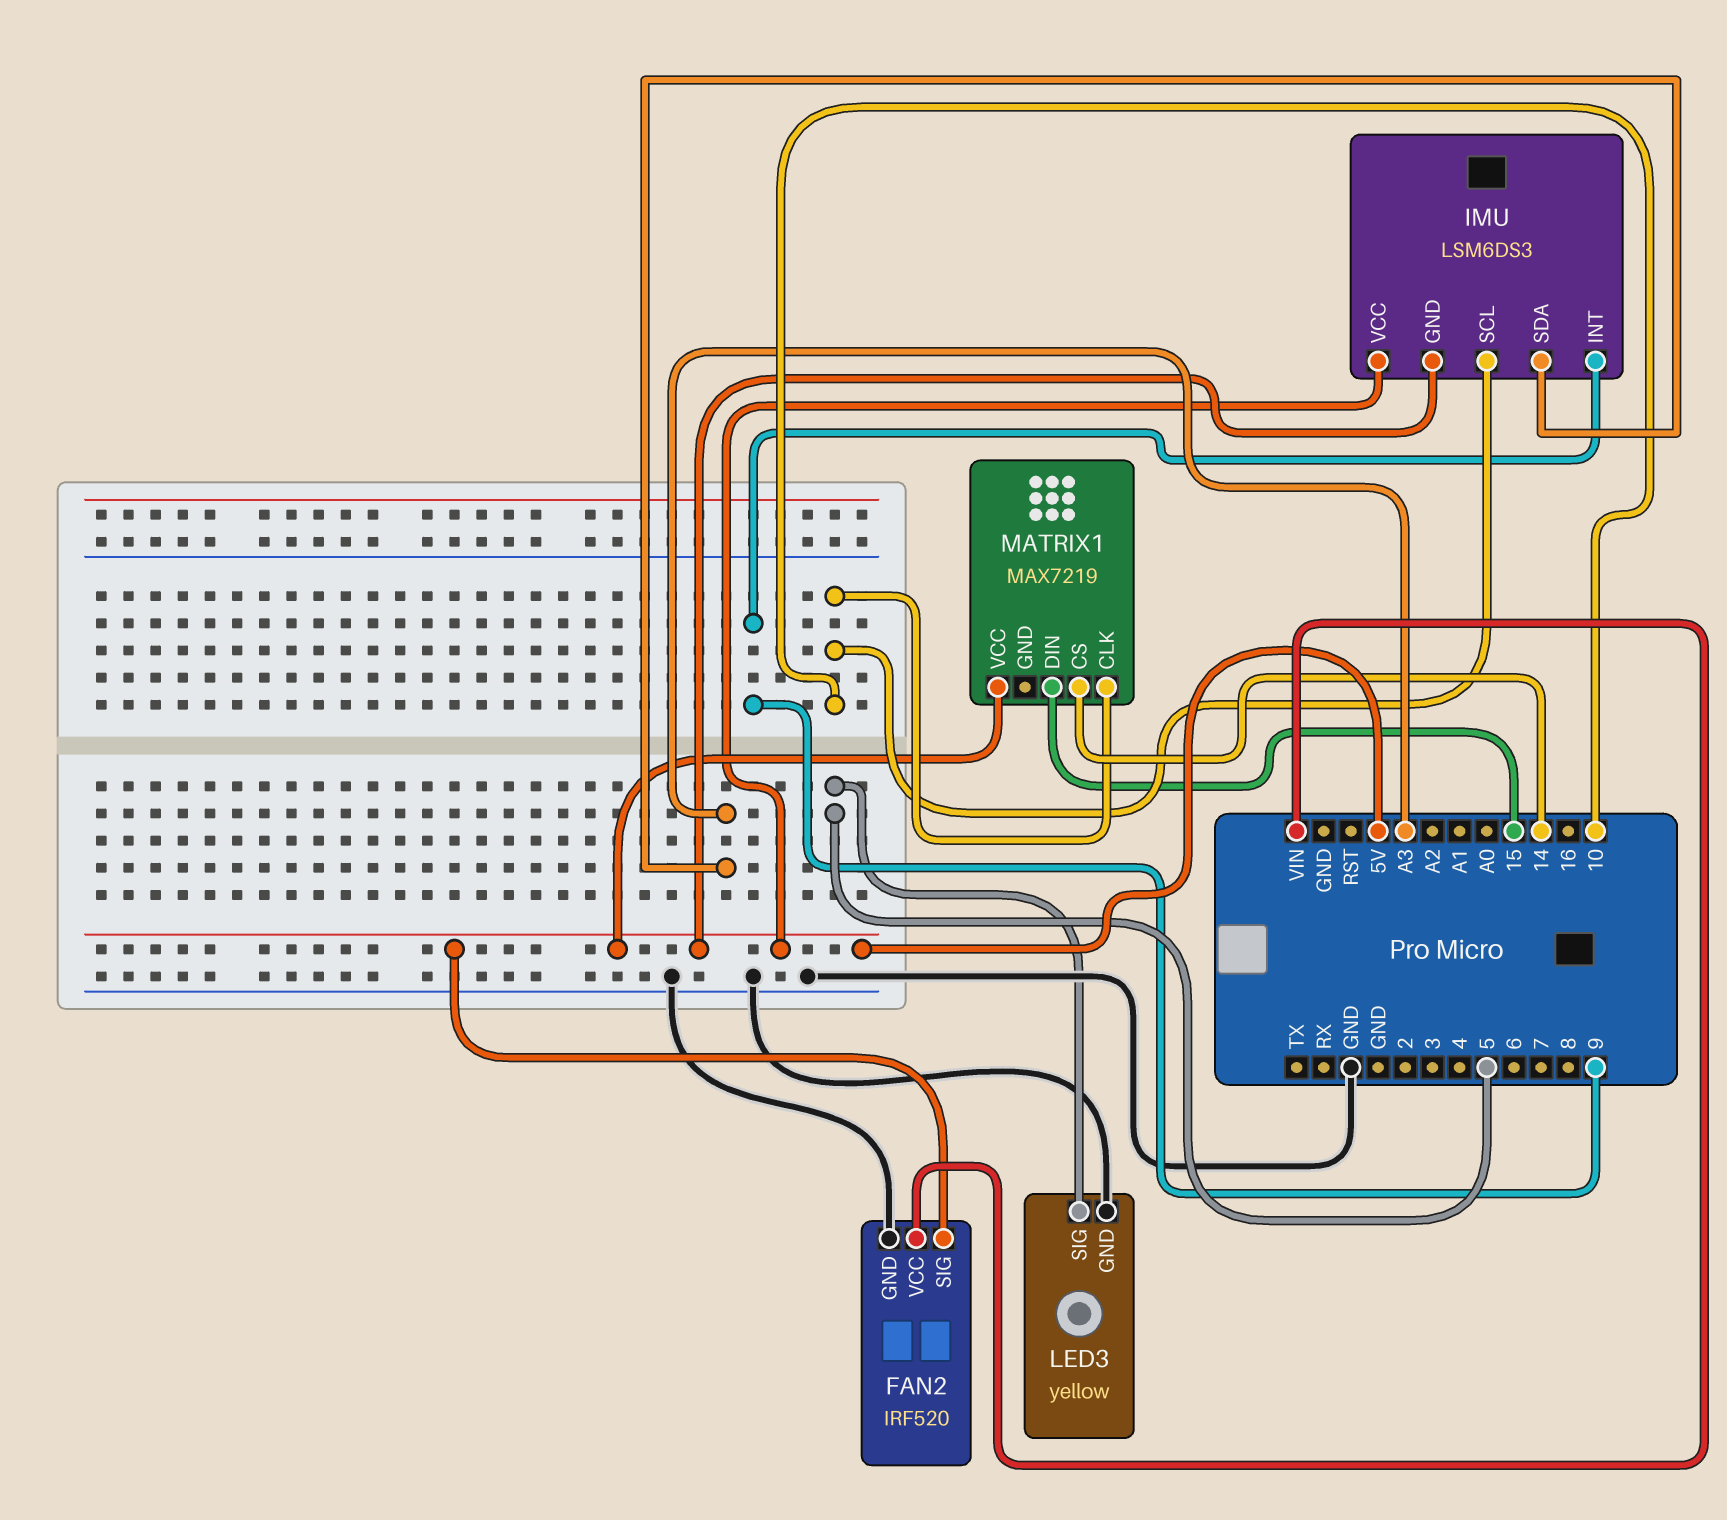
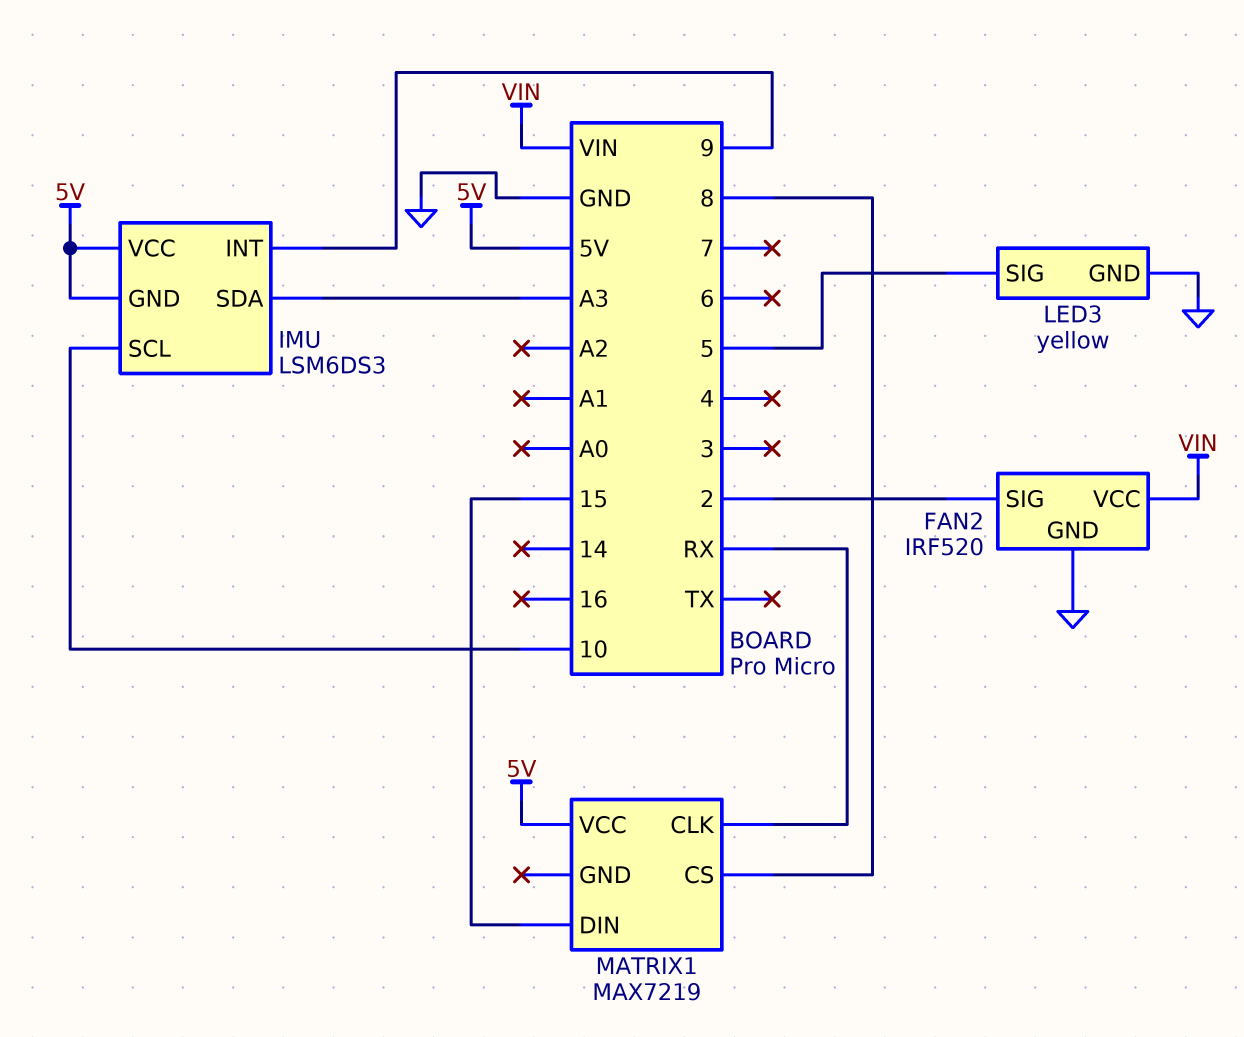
FAN2 pin SIG: 5V -> 2
MATRIX1 pin CLK: 10 -> RX
MATRIX1 pin CS: 14 -> 8

